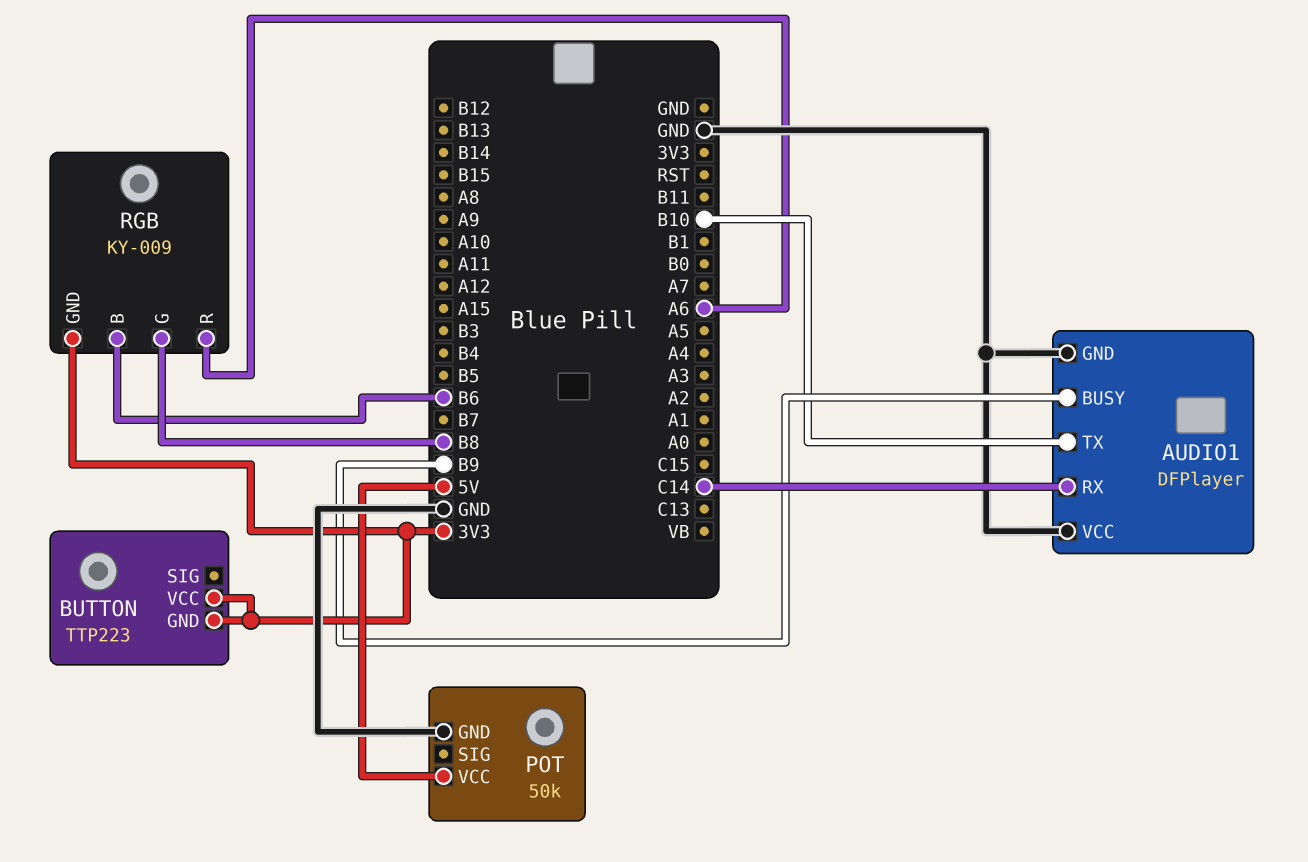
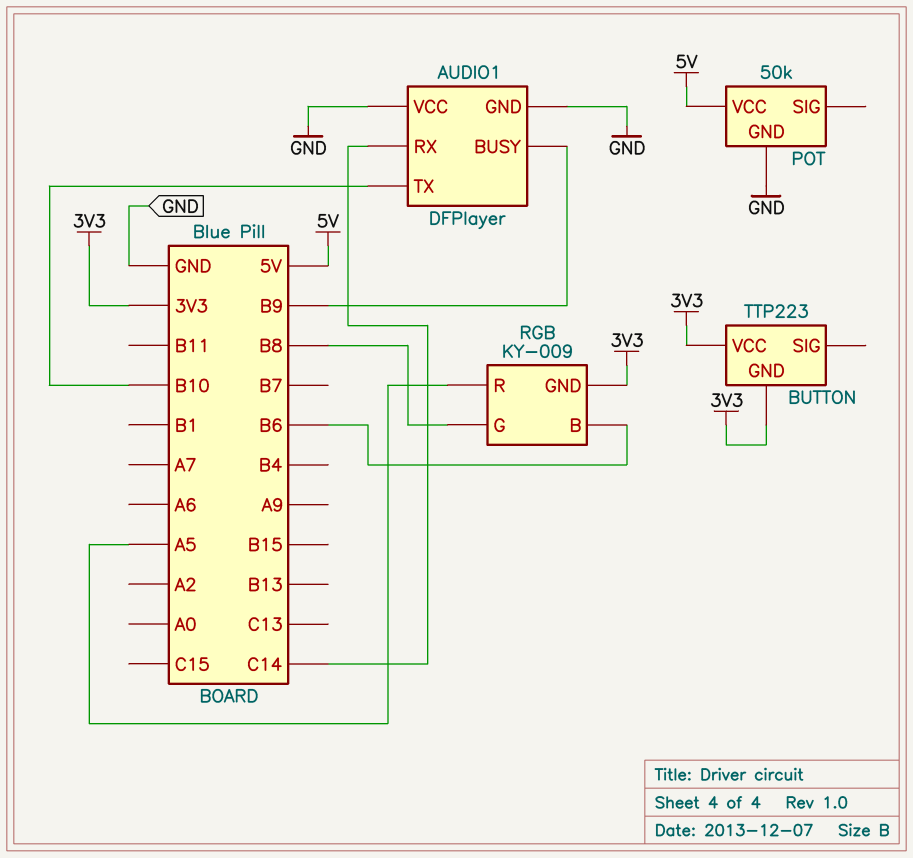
RGB pin R: A6 -> A5

